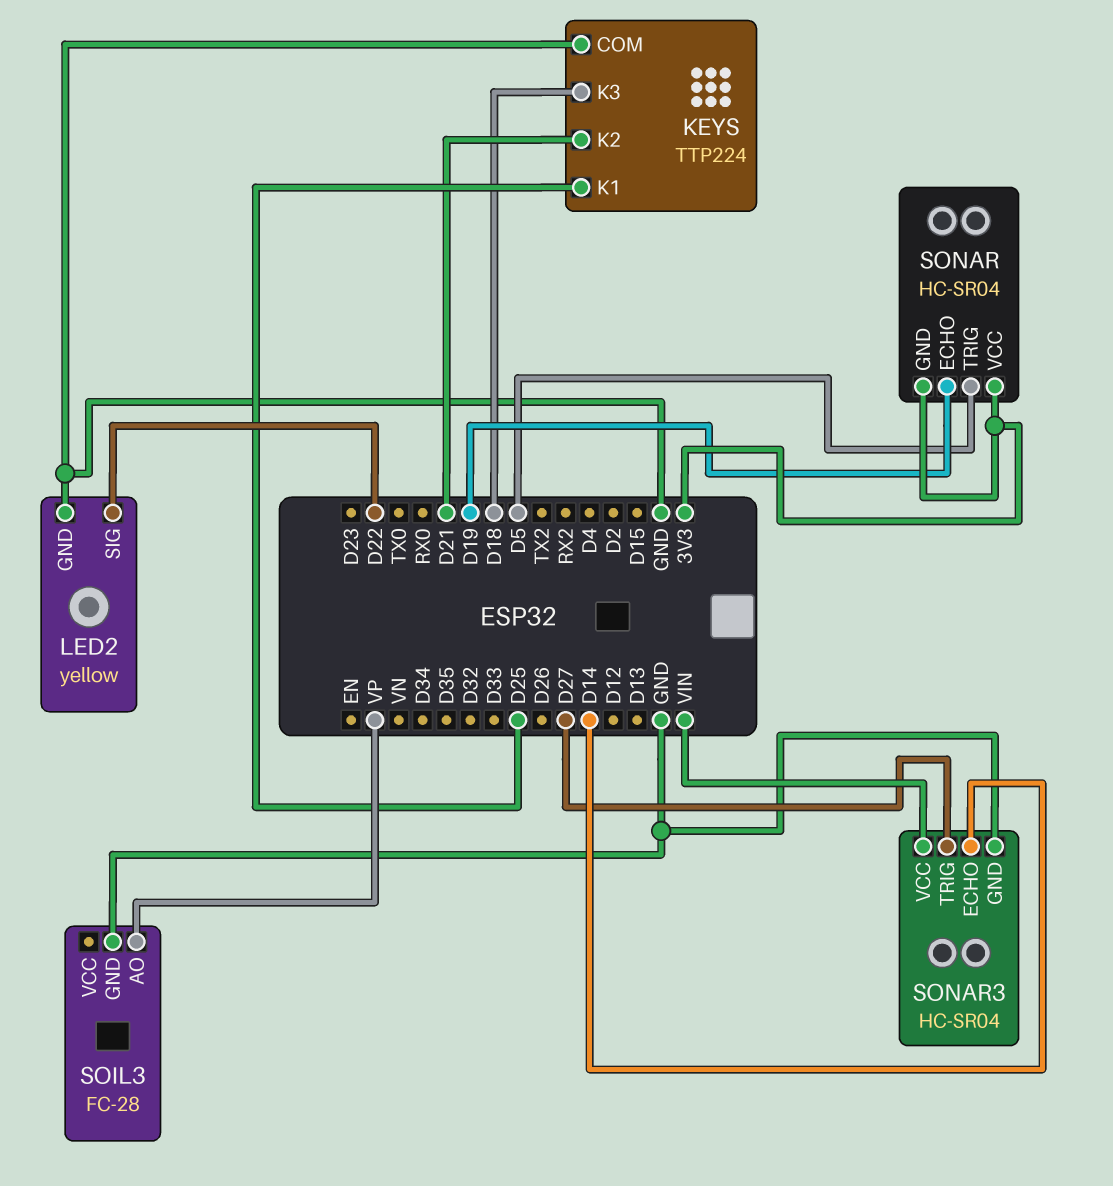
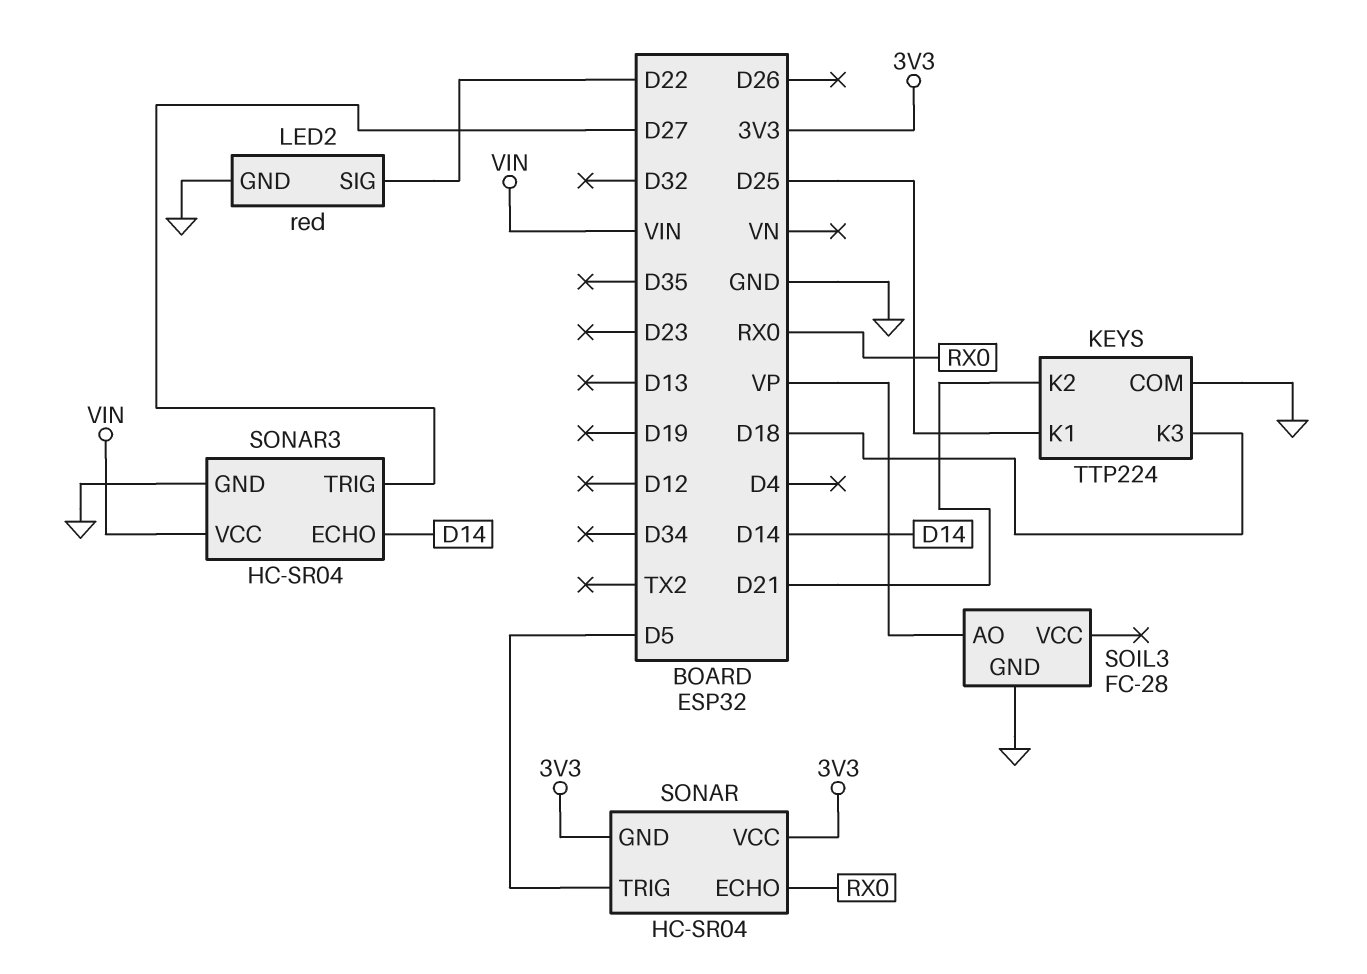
LED2: yellow -> red
SONAR pin ECHO: D19 -> RX0

